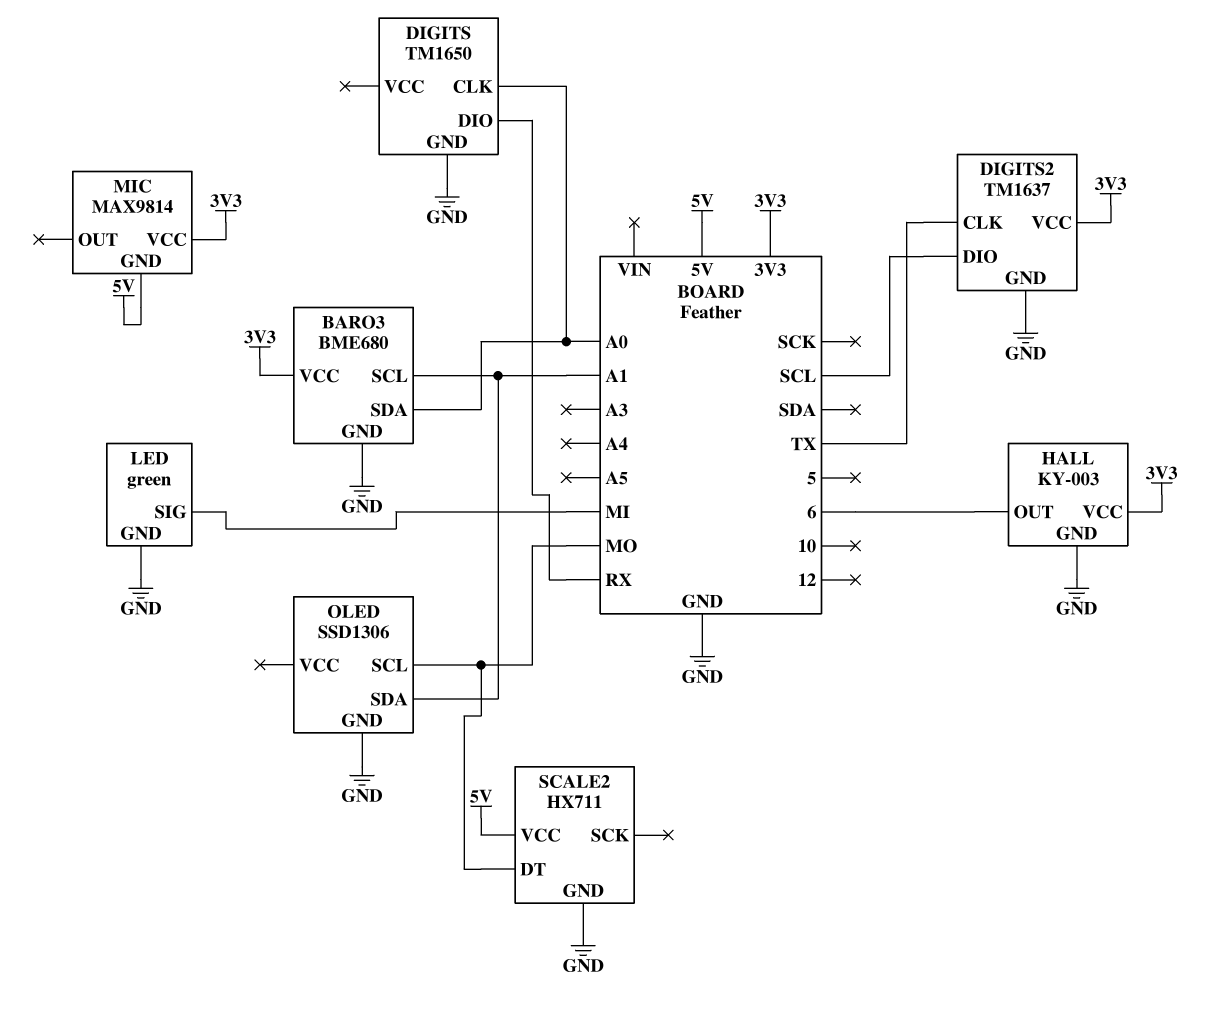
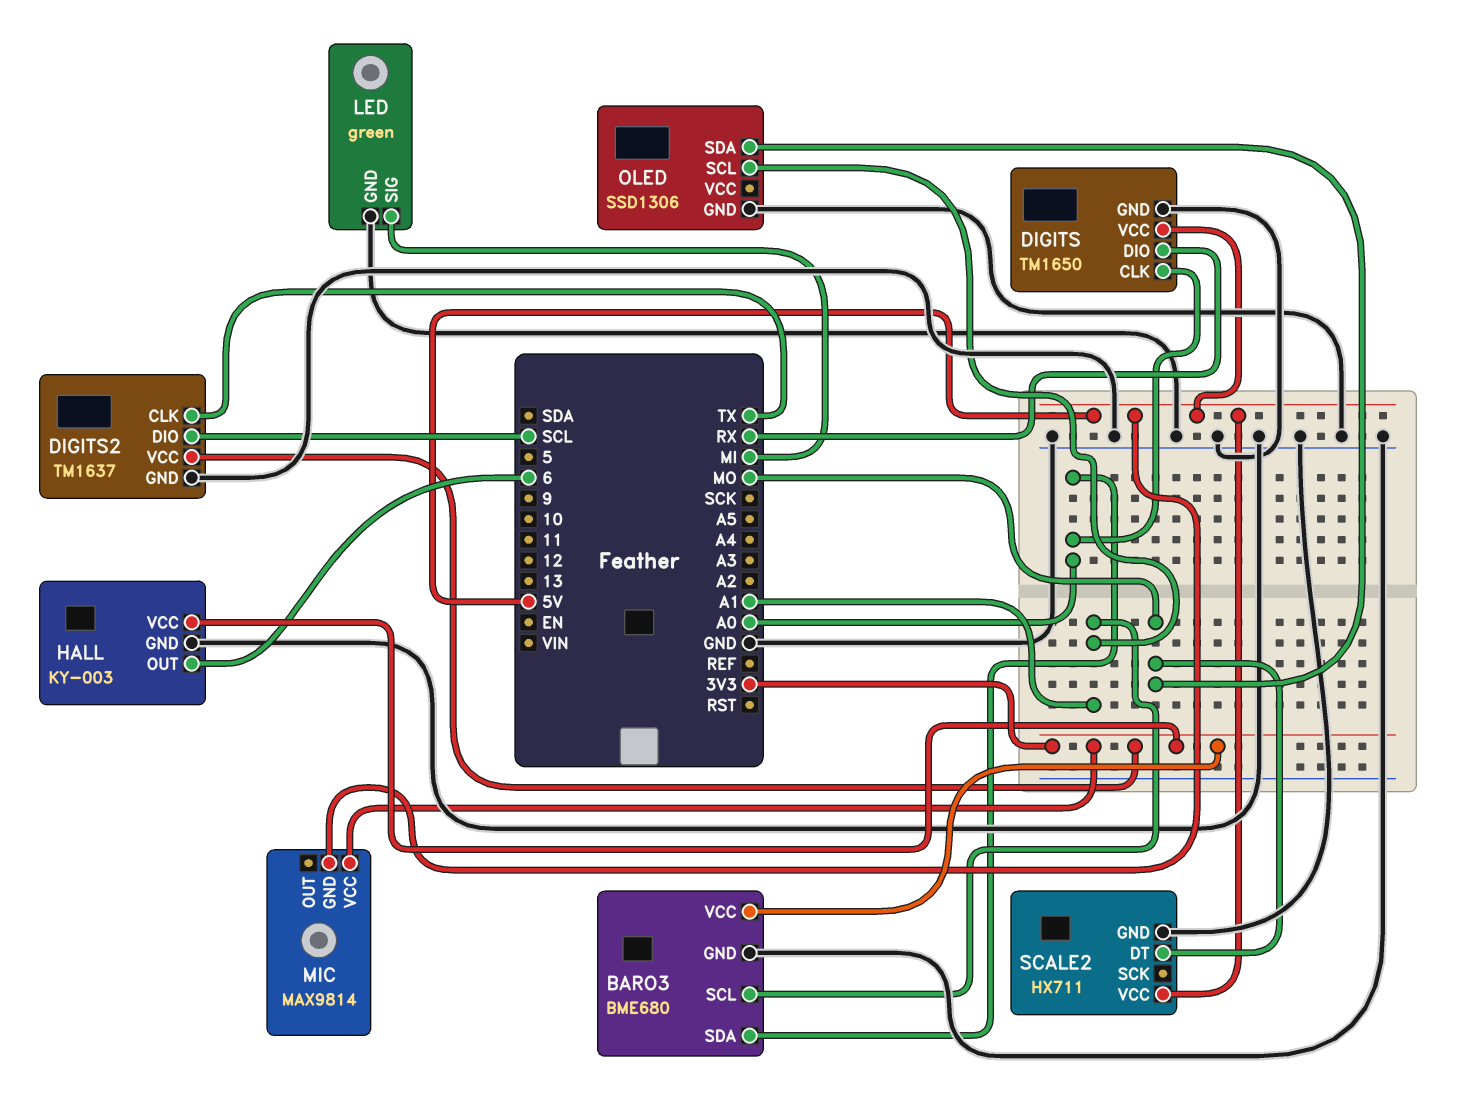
DIGITS pin VCC: none -> 5V
OLED pin SCL: MO -> A1
OLED pin SDA: A1 -> MO

